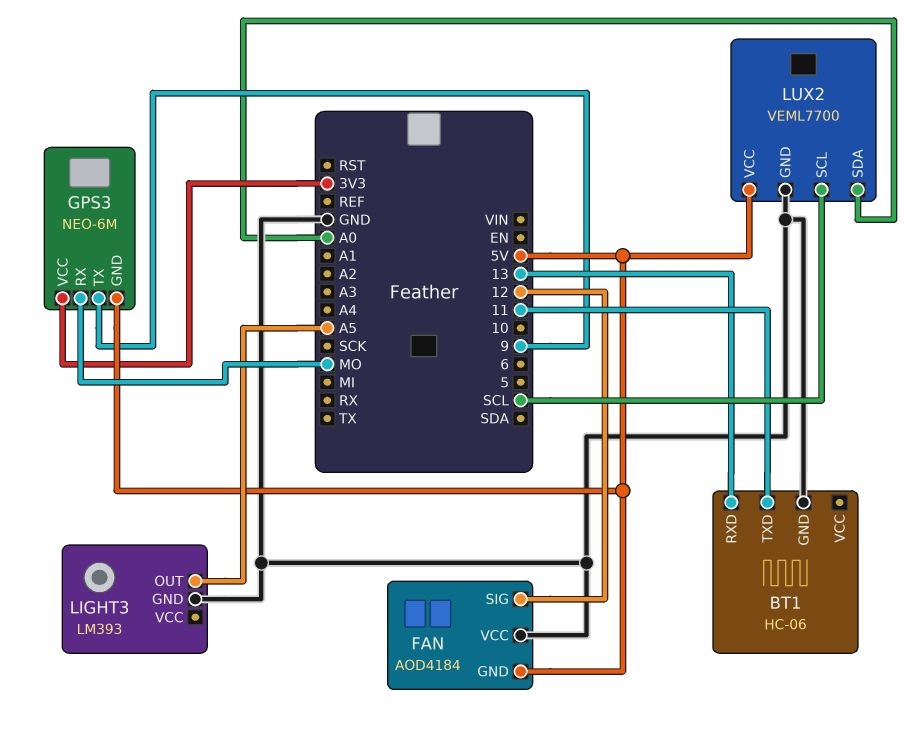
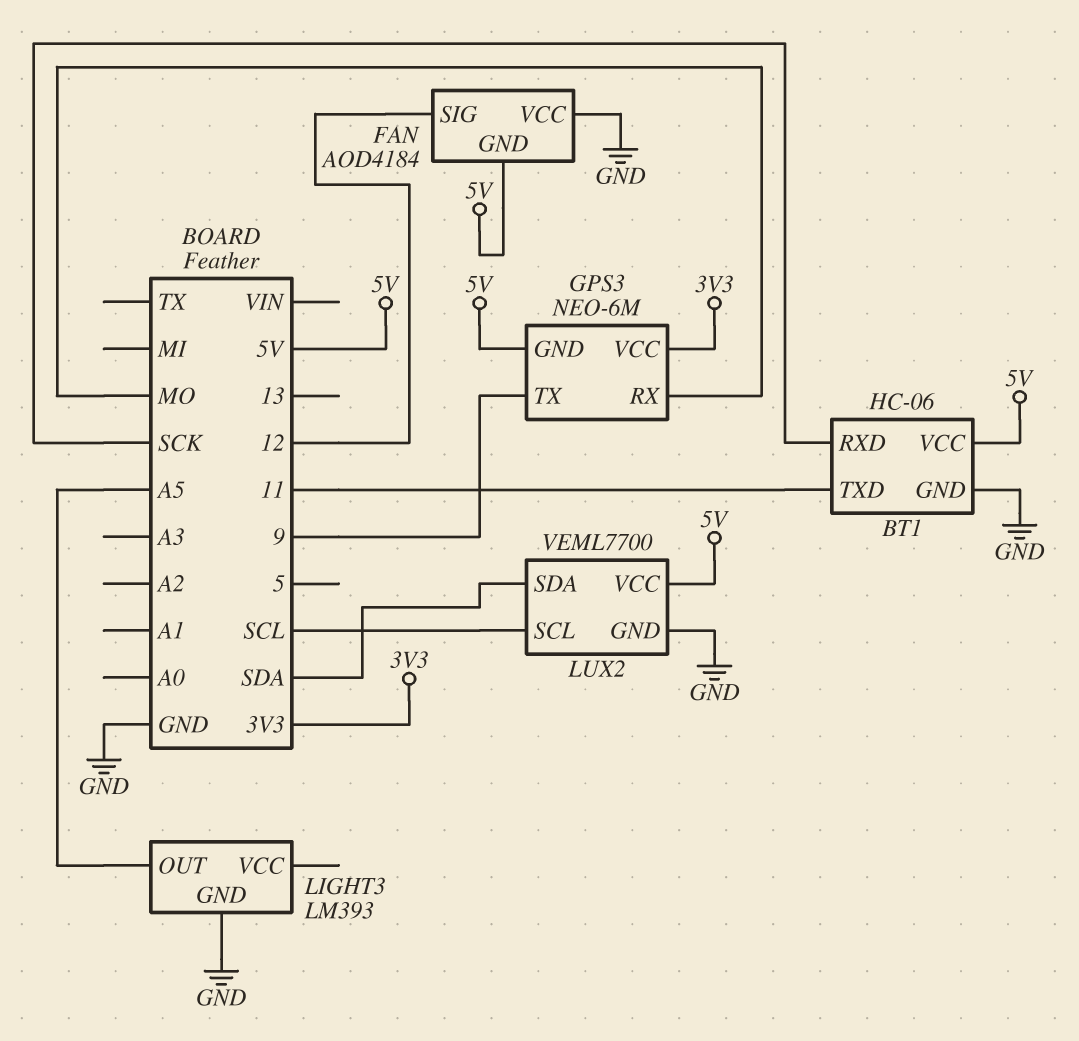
BT1 pin RXD: 13 -> SCK
BT1 pin VCC: none -> 5V
LUX2 pin SDA: A0 -> SDA

